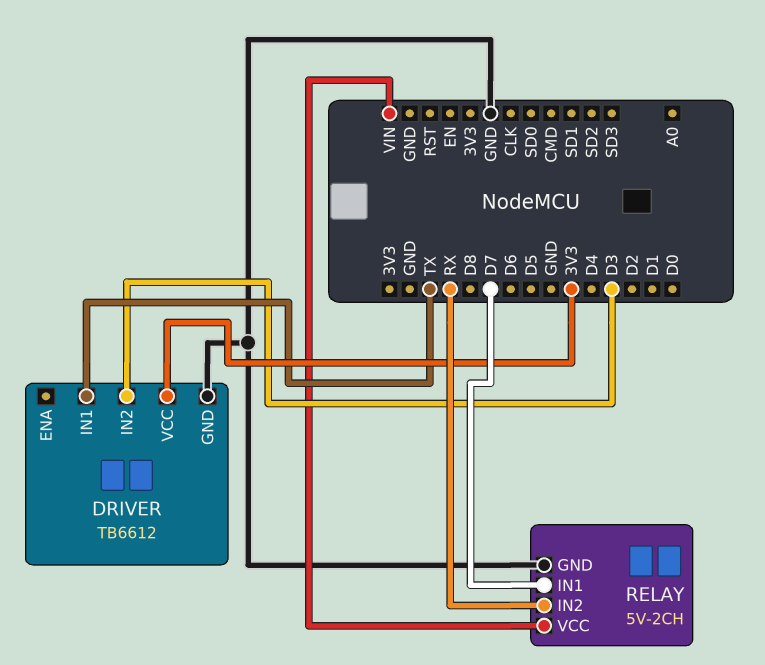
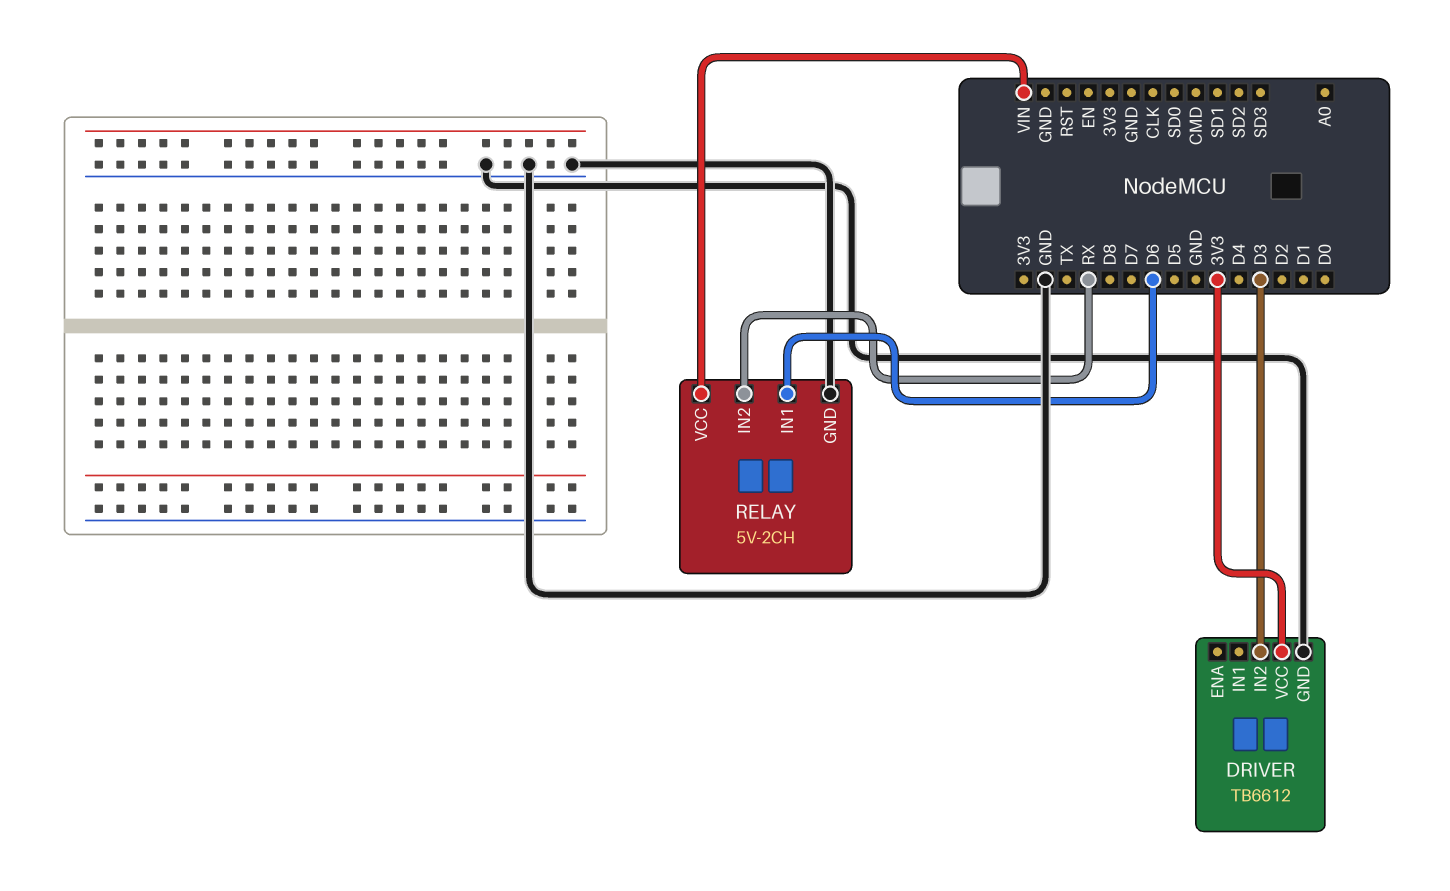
DRIVER pin IN1: TX -> none
RELAY pin IN1: D7 -> D6

